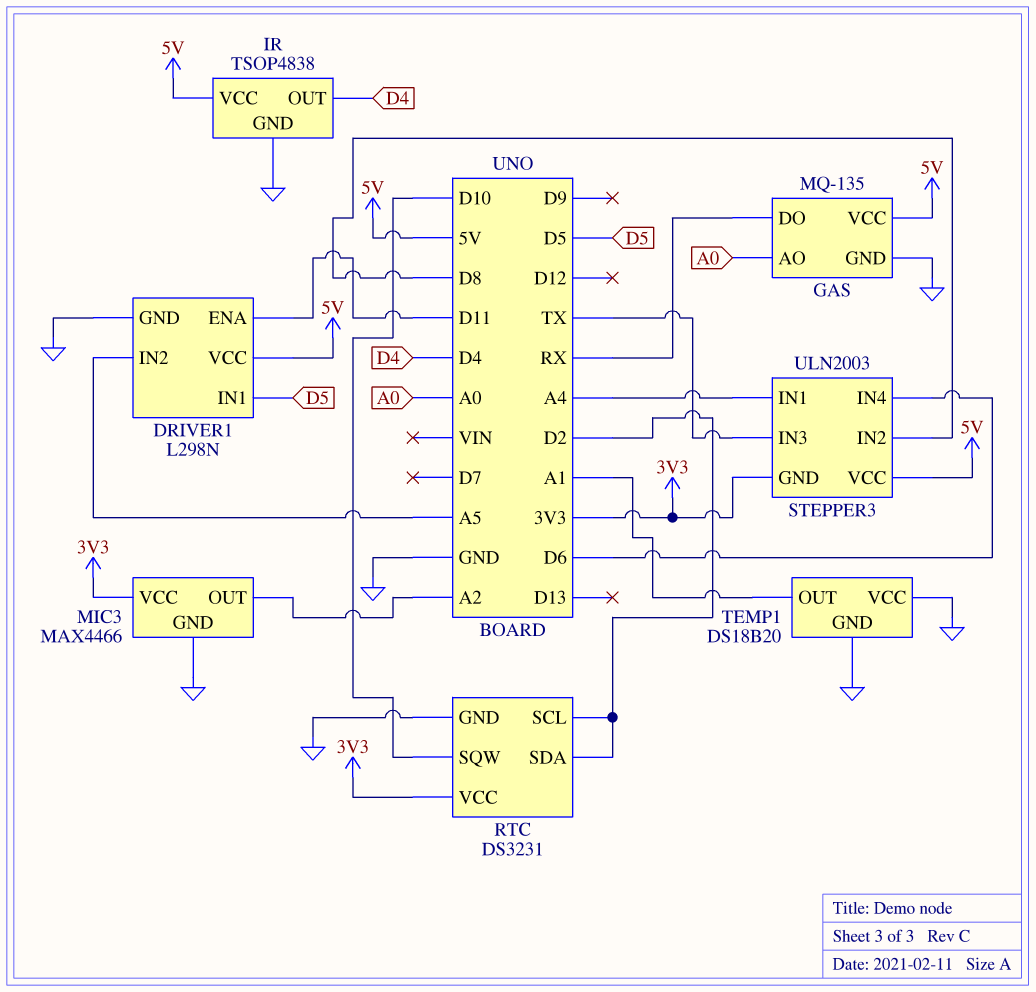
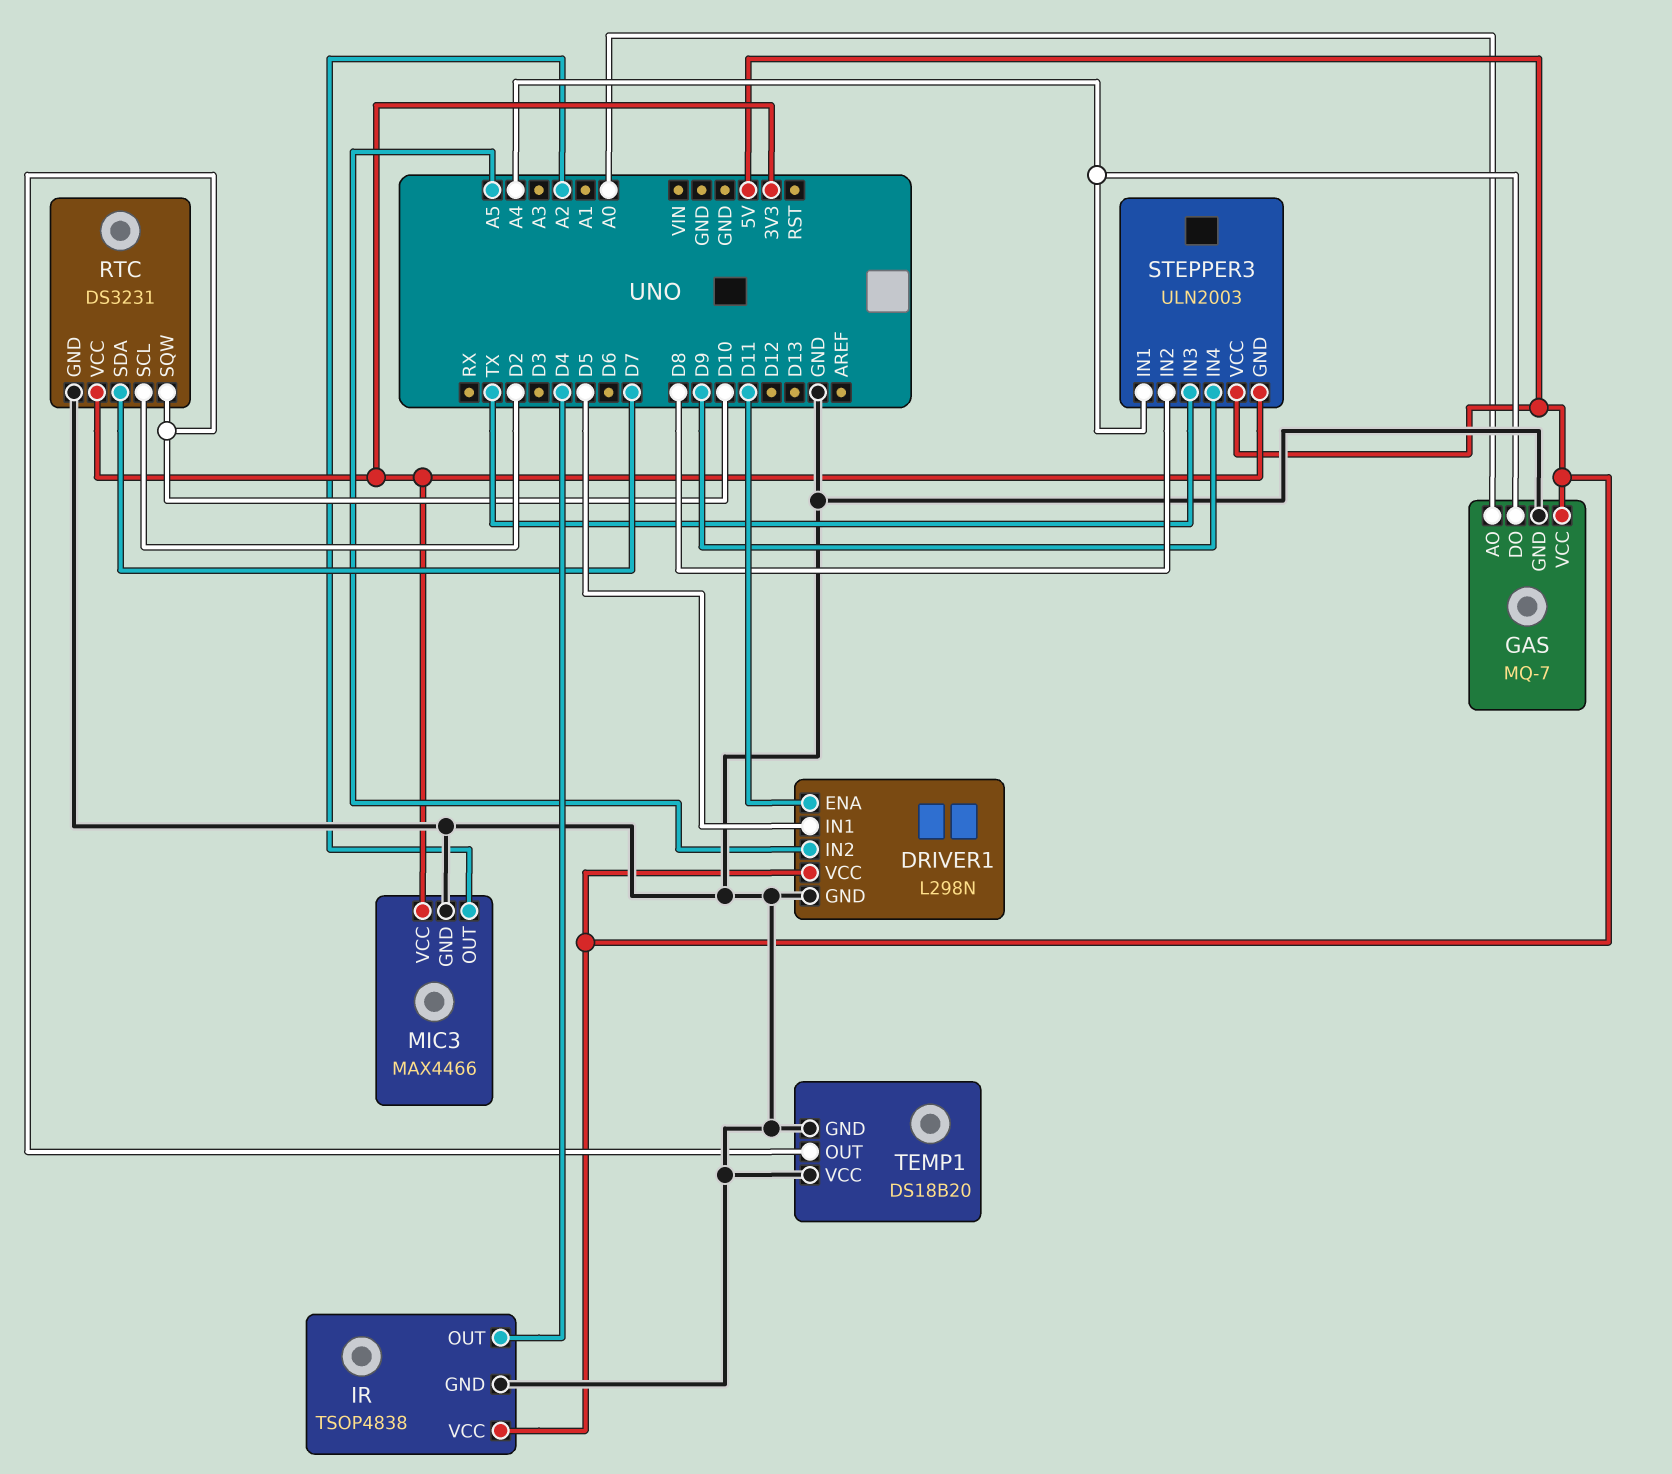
GAS: MQ-135 -> MQ-7
GAS pin DO: RX -> A4
RTC pin SDA: D2 -> D7
STEPPER3 pin IN4: D6 -> D9
TEMP1 pin OUT: A1 -> D10

